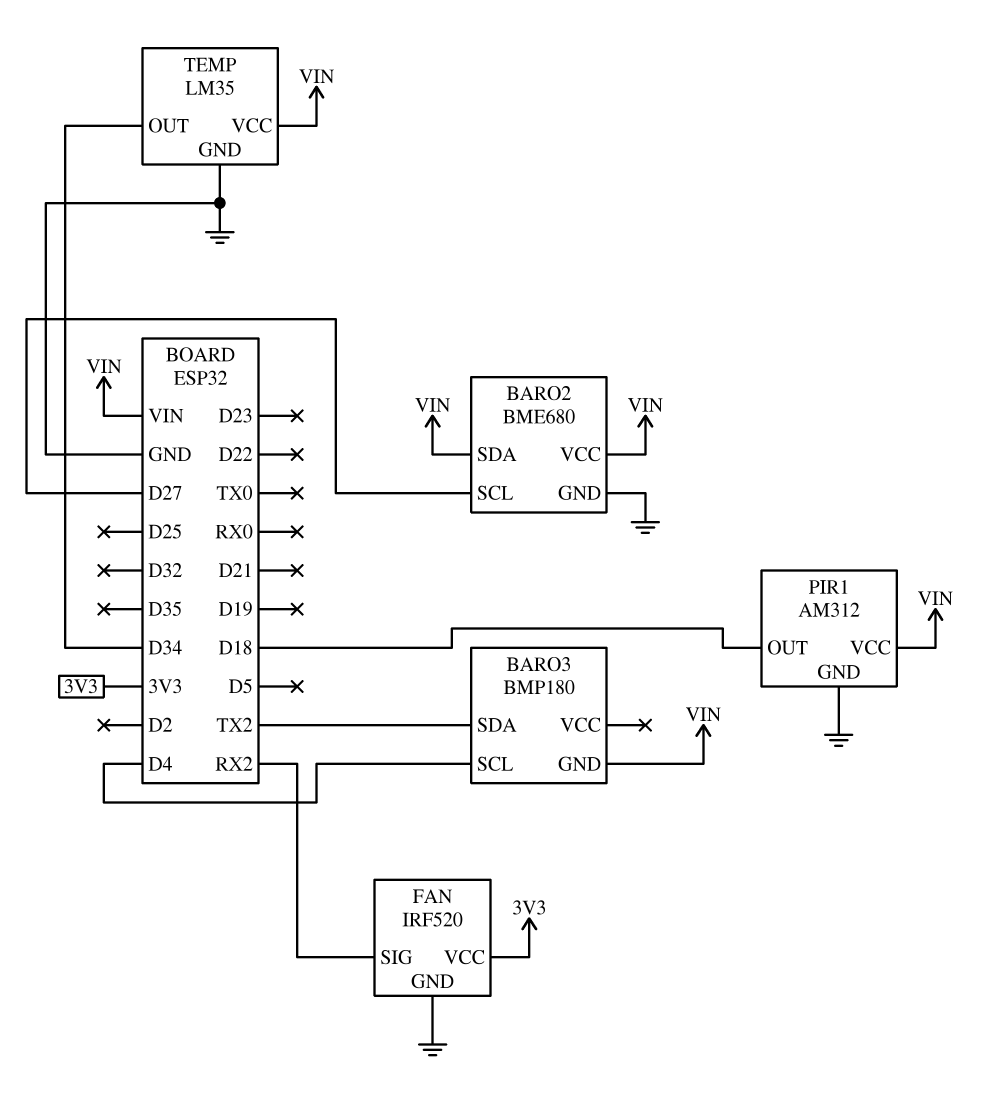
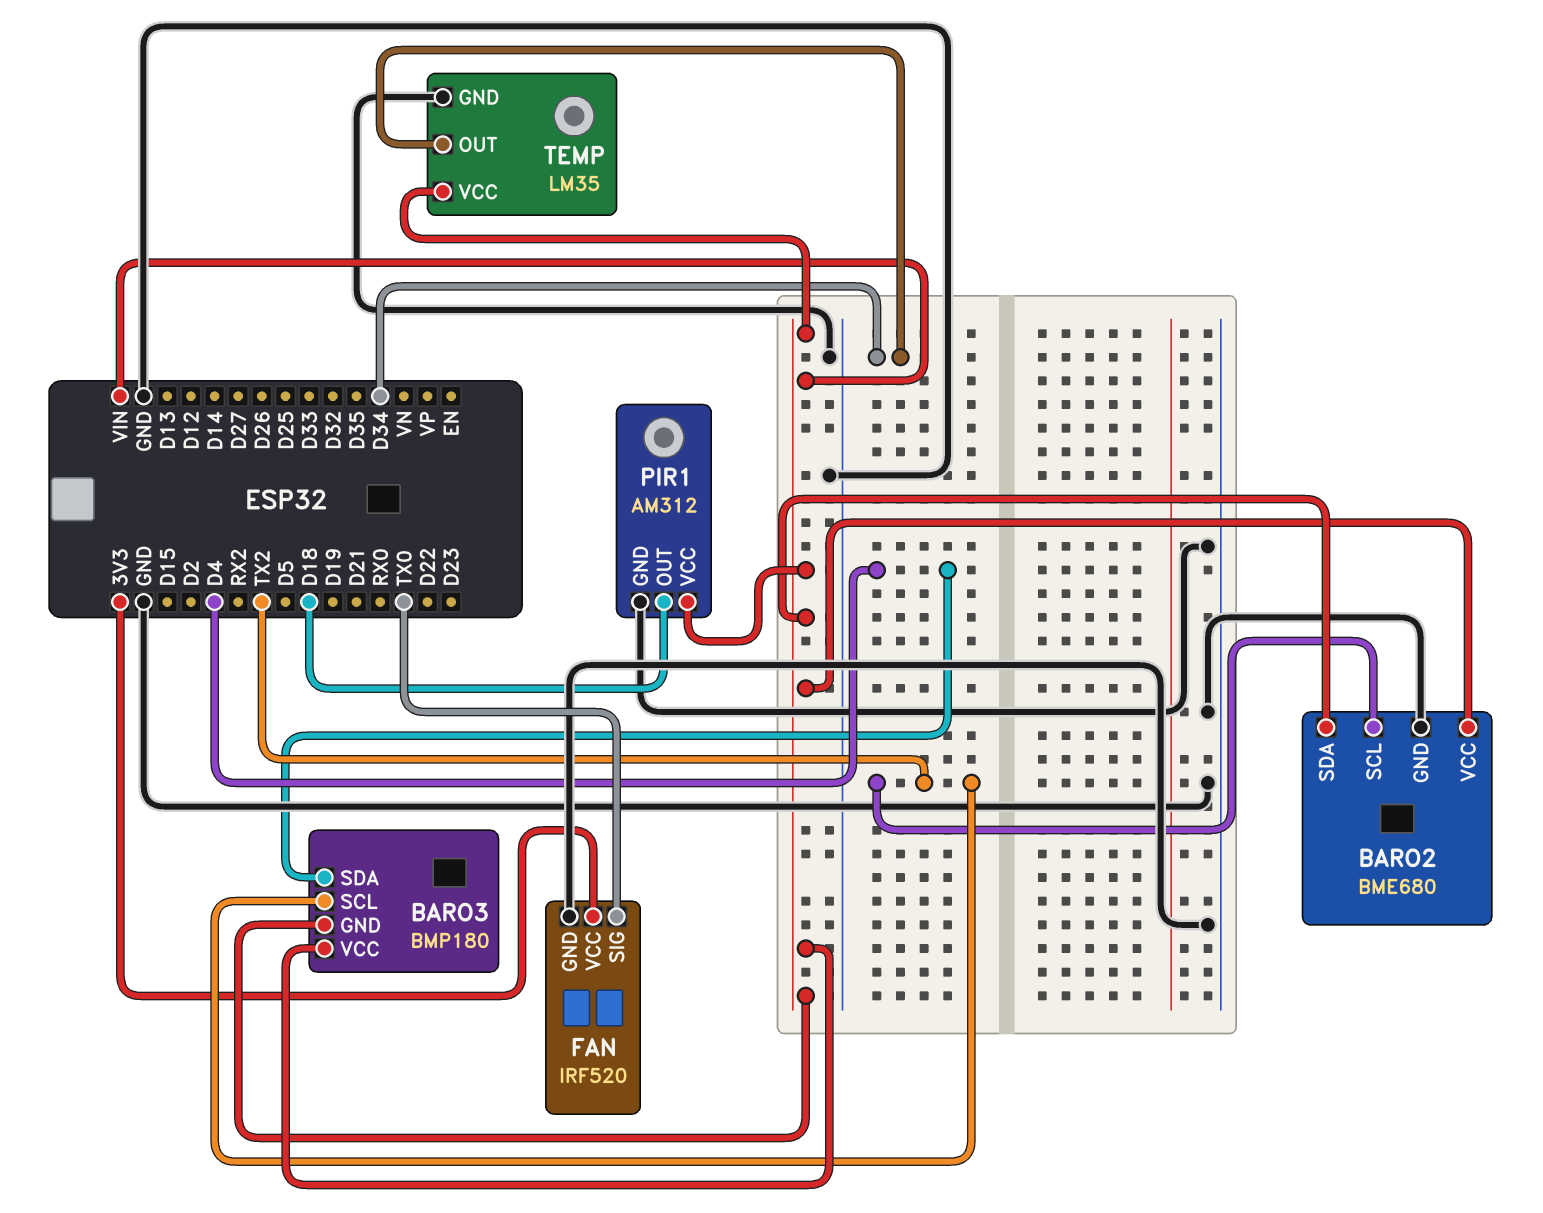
BARO2 pin SCL: D27 -> TX2
BARO3 pin SCL: D4 -> TX2
BARO3 pin SDA: TX2 -> D4
BARO3 pin VCC: none -> VIN
FAN pin SIG: RX2 -> TX0

